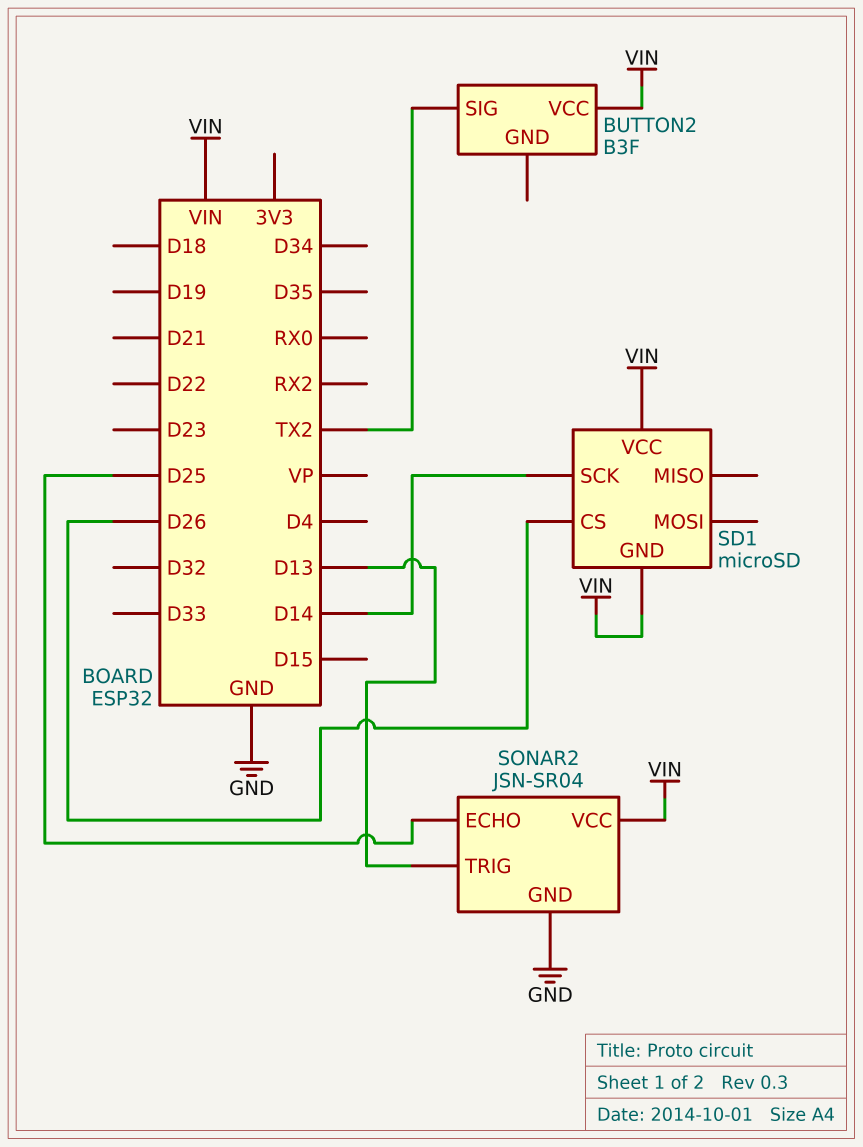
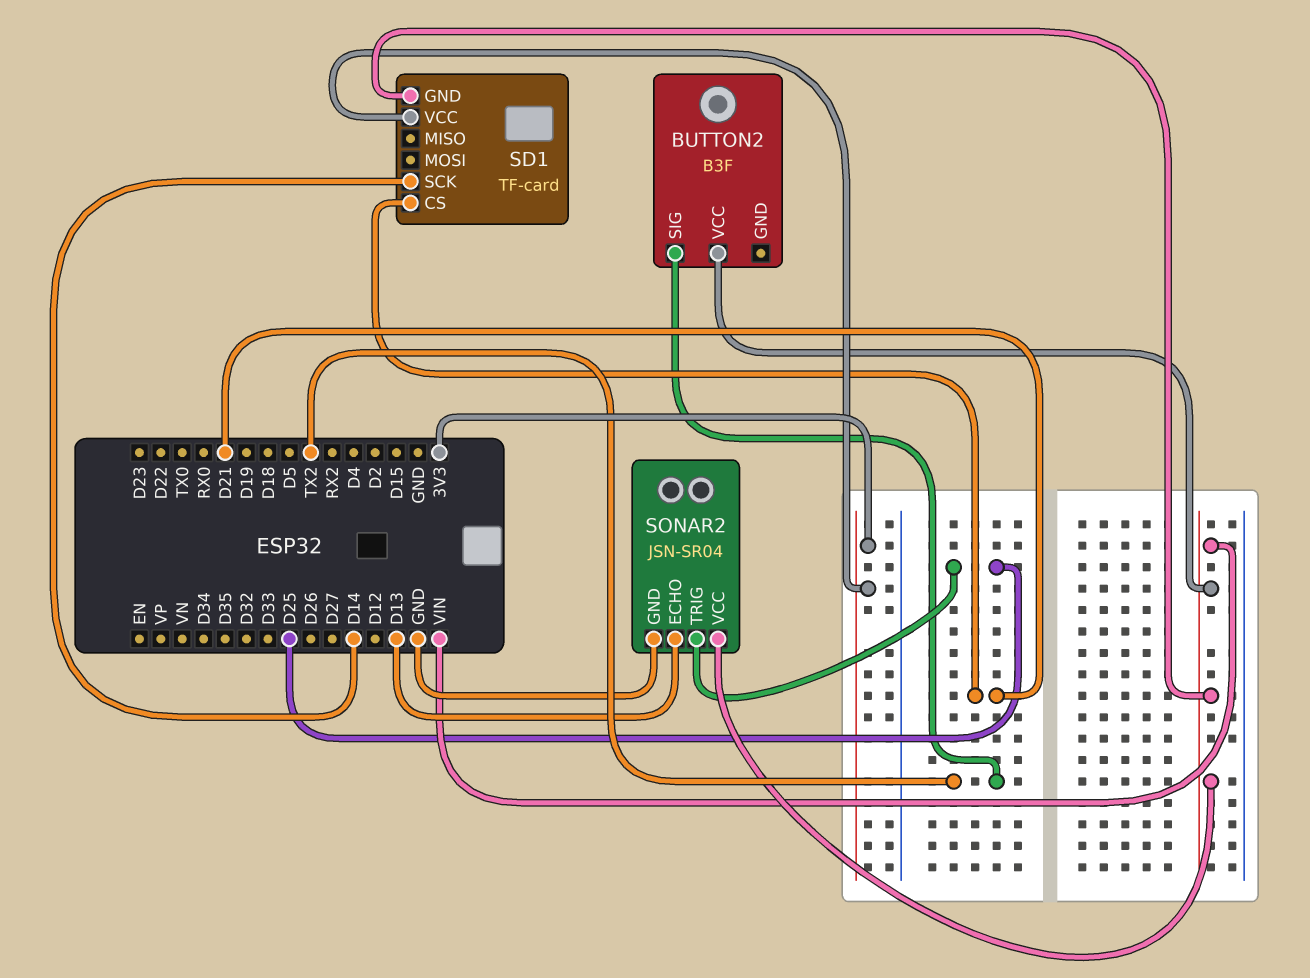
SD1: microSD -> TF-card
SD1 pin CS: D26 -> D21
SD1 pin VCC: VIN -> 3V3
SONAR2 pin ECHO: D25 -> D13
SONAR2 pin TRIG: D13 -> D25

